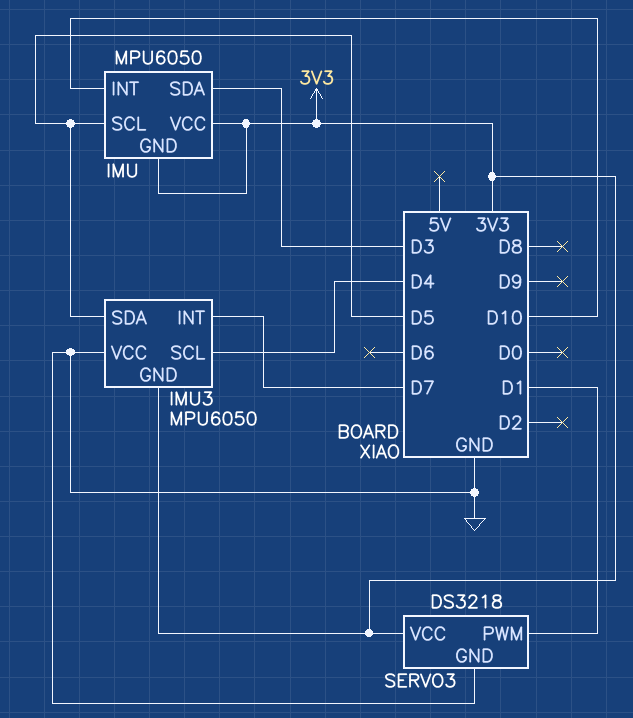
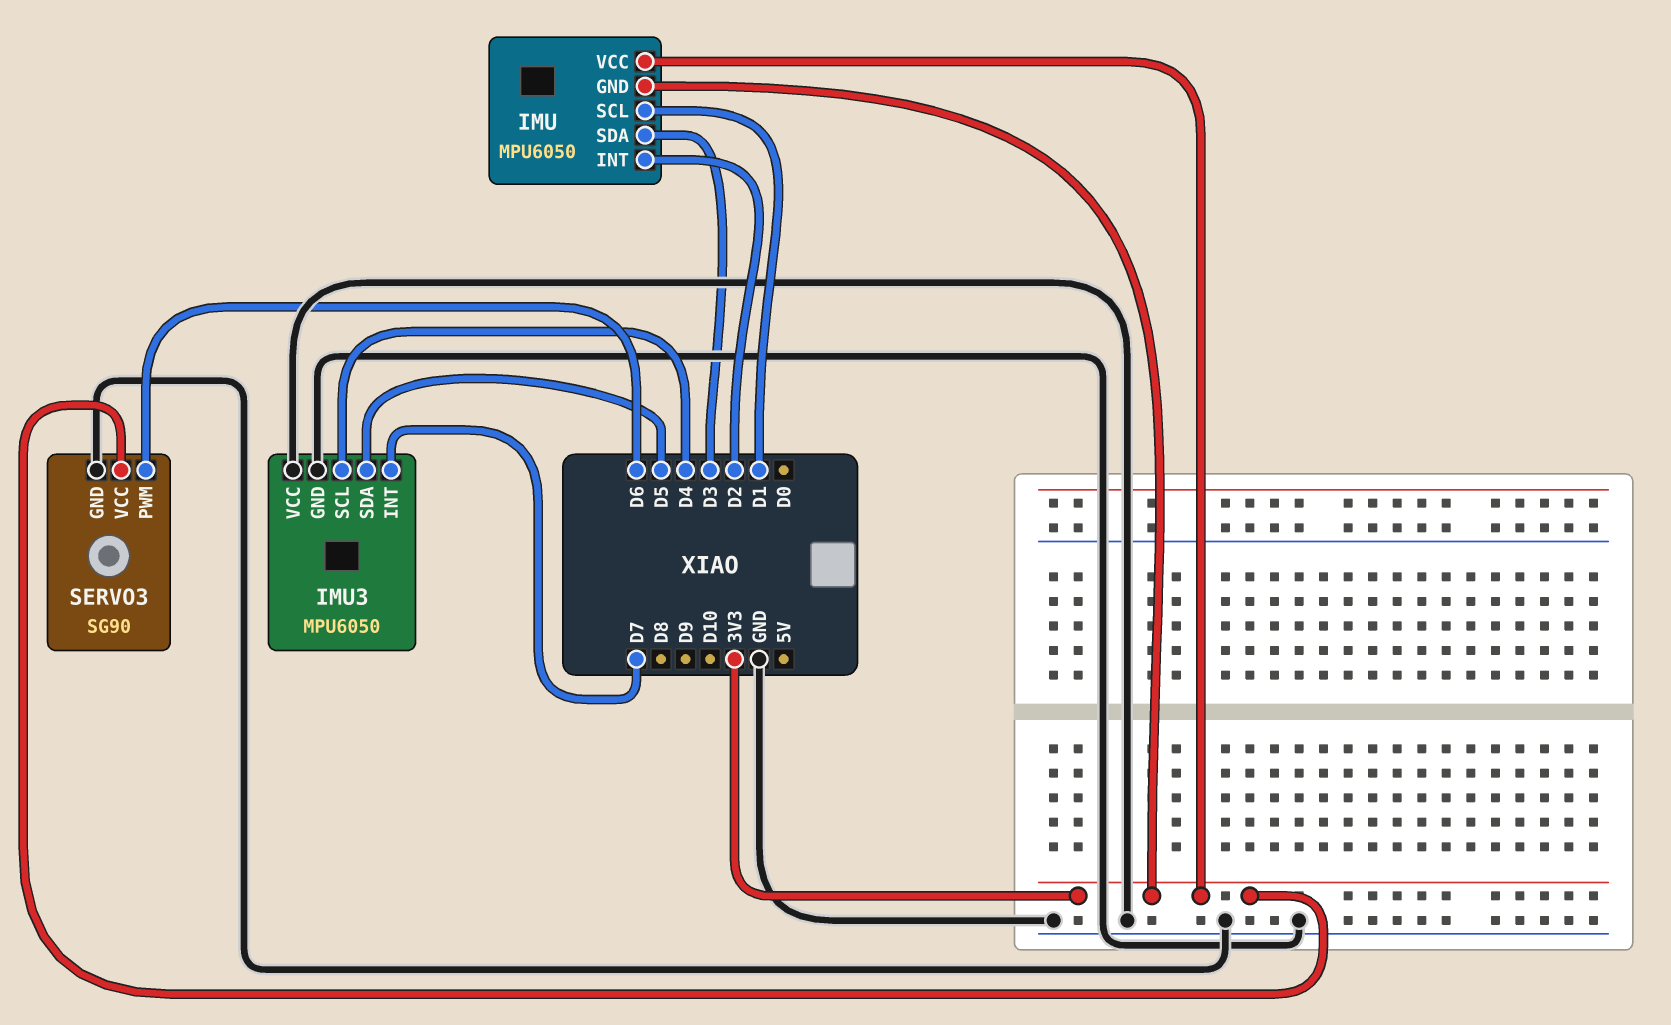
IMU pin INT: D10 -> D2
IMU pin SCL: D5 -> D1
IMU3 pin GND: 3V3 -> GND
SERVO3: DS3218 -> SG90
SERVO3 pin PWM: D1 -> D6

